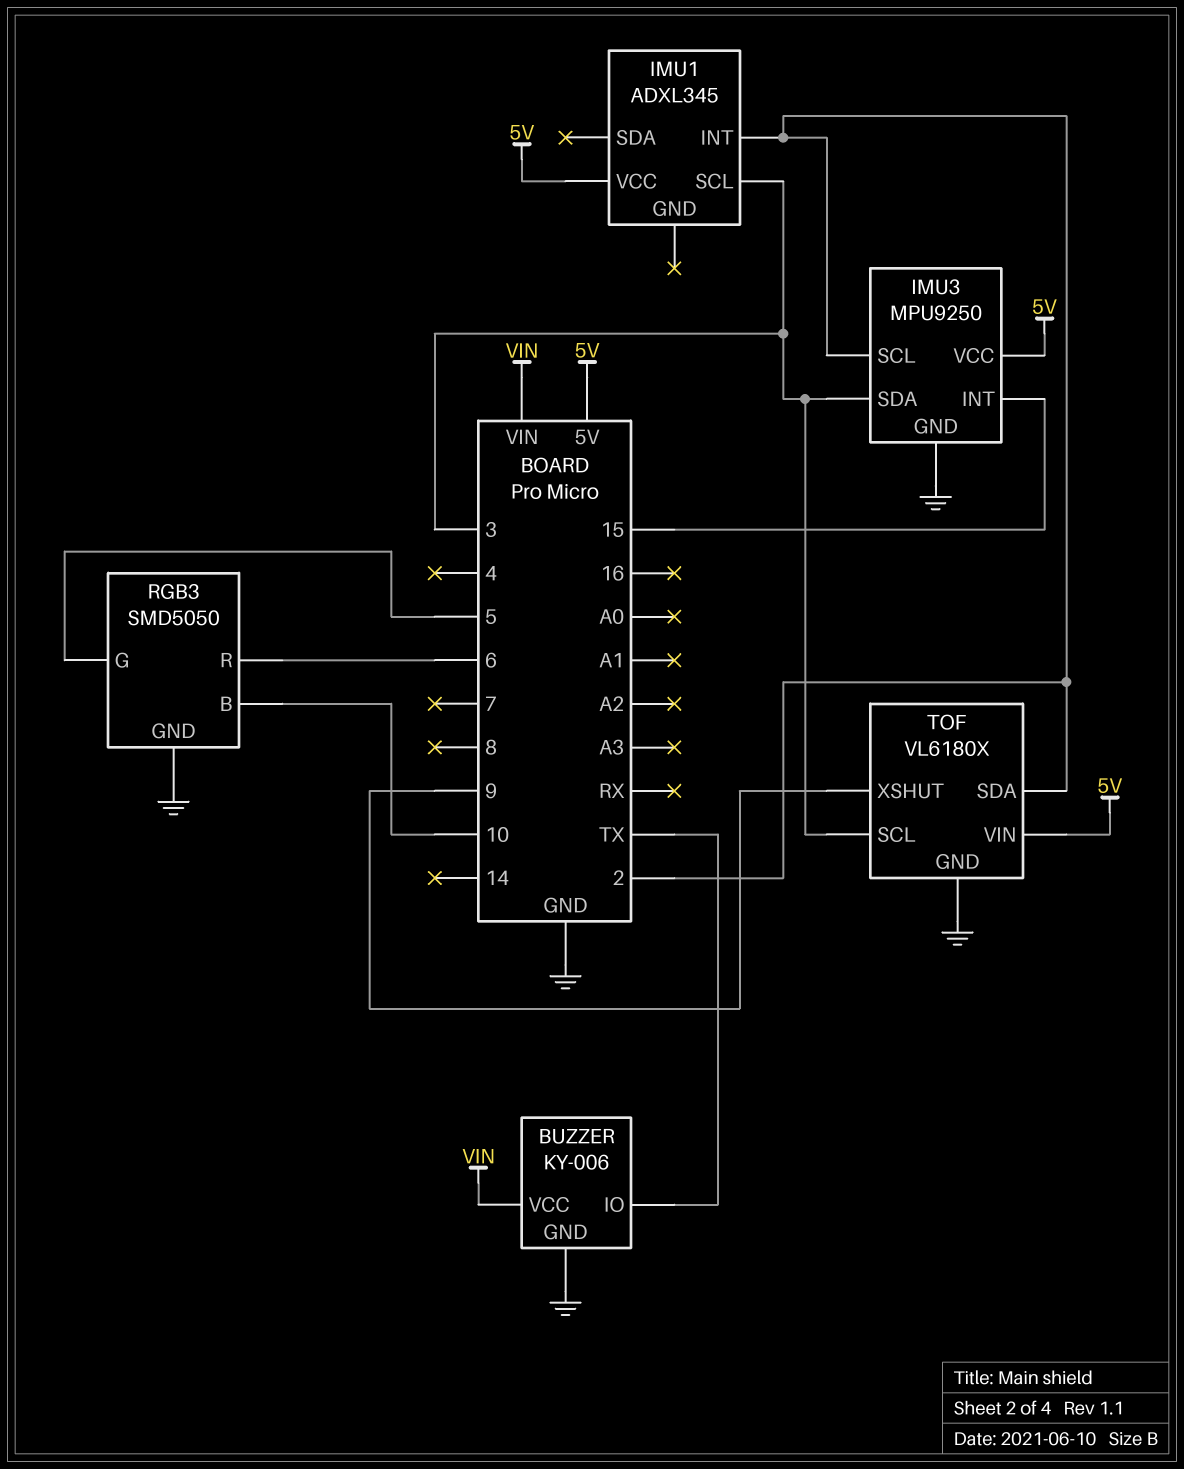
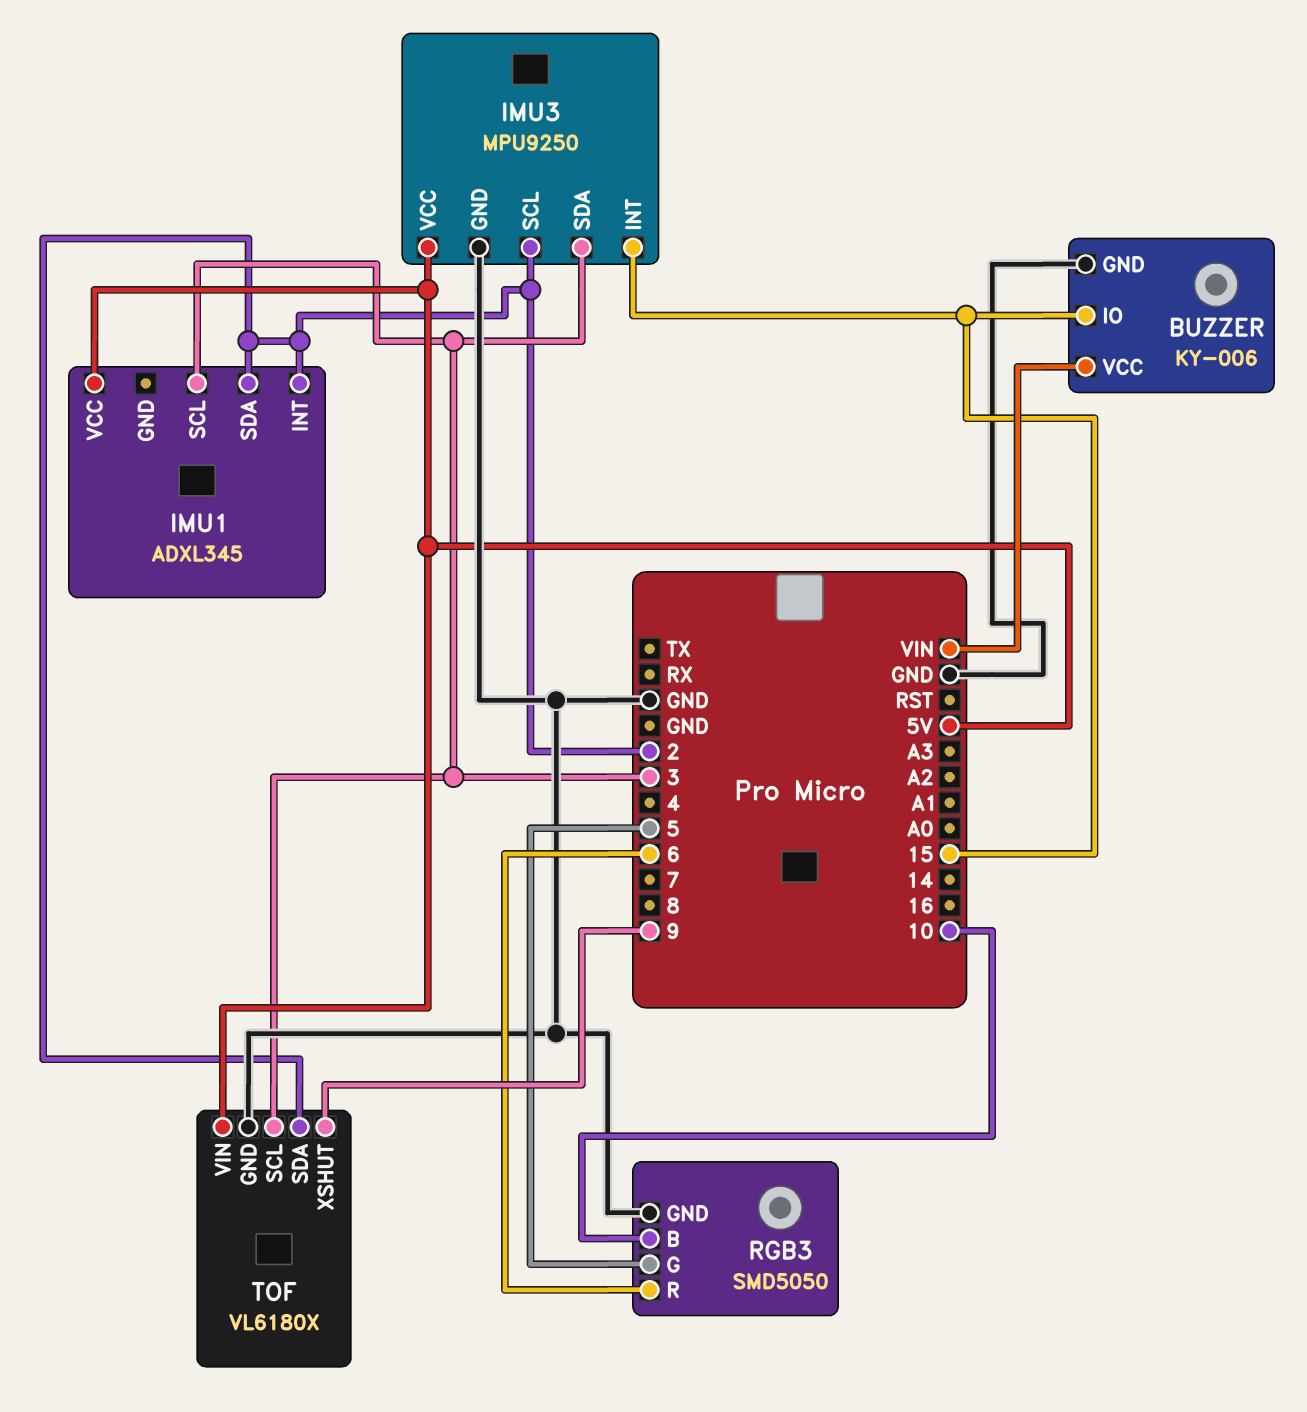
BUZZER pin IO: TX -> 15
IMU1 pin SDA: none -> 2

